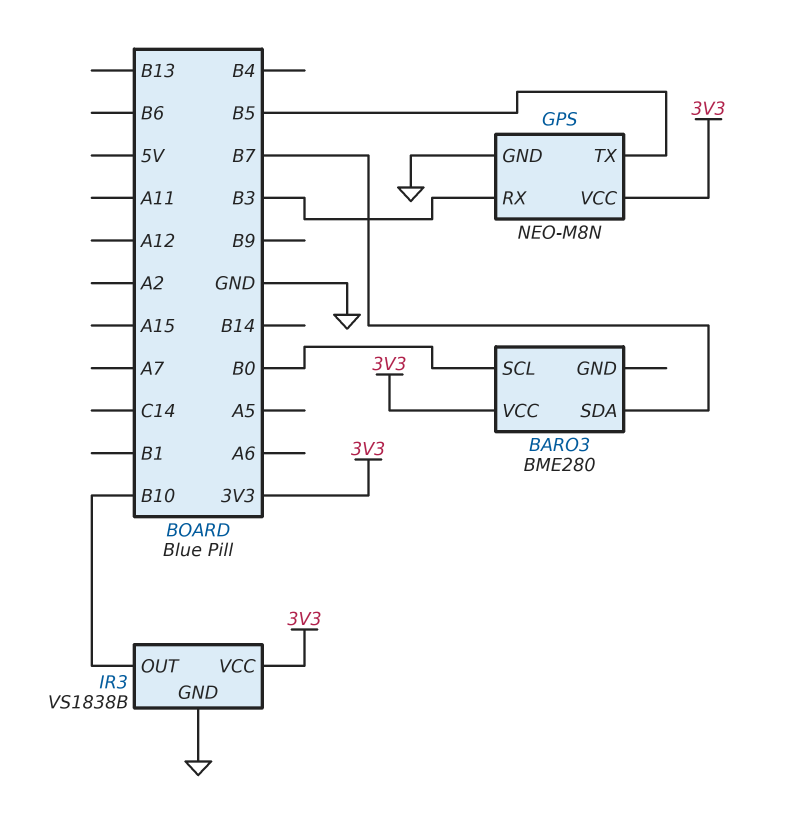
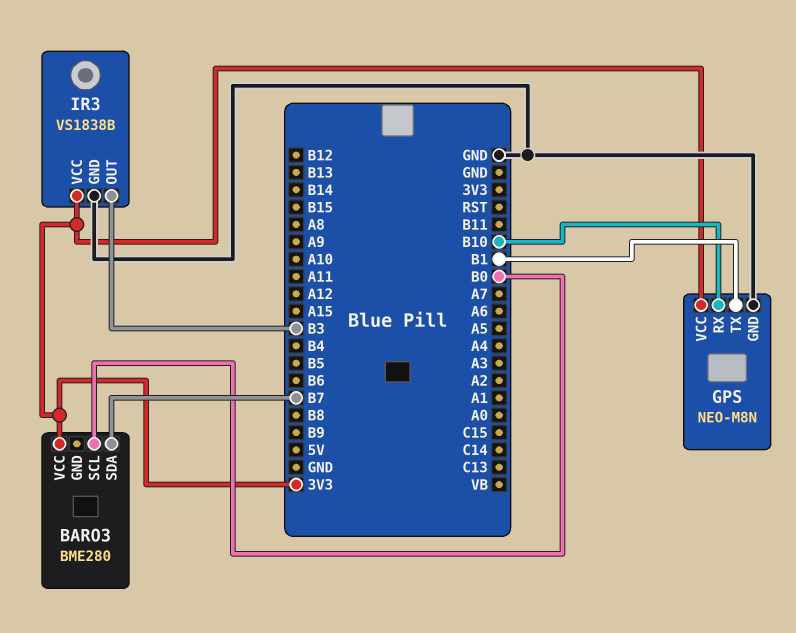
GPS pin RX: B3 -> B10
GPS pin TX: B5 -> B1
IR3 pin OUT: B10 -> B3

